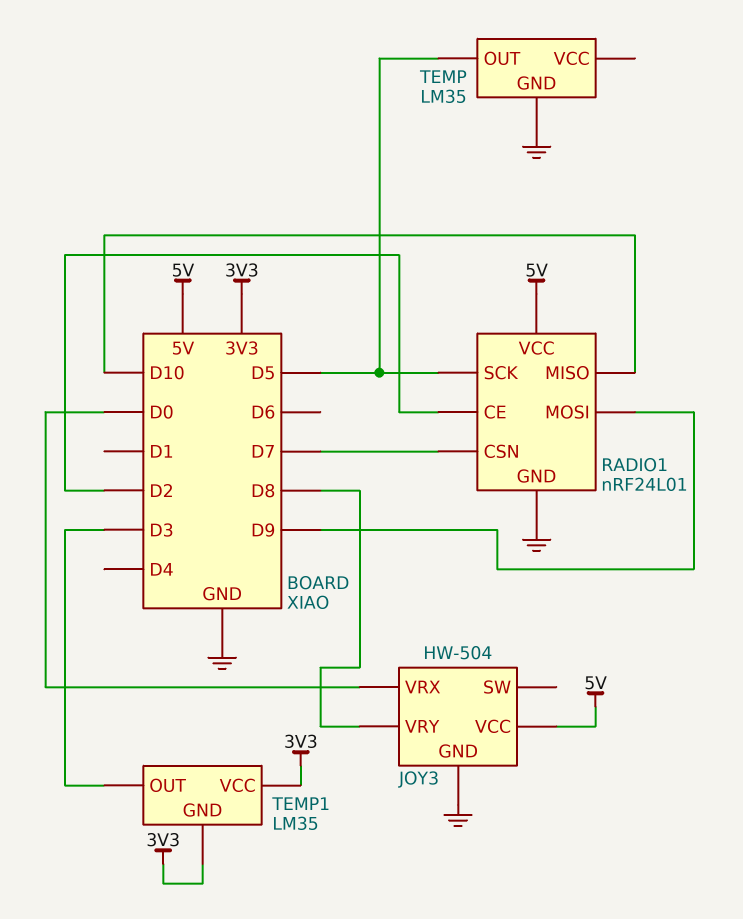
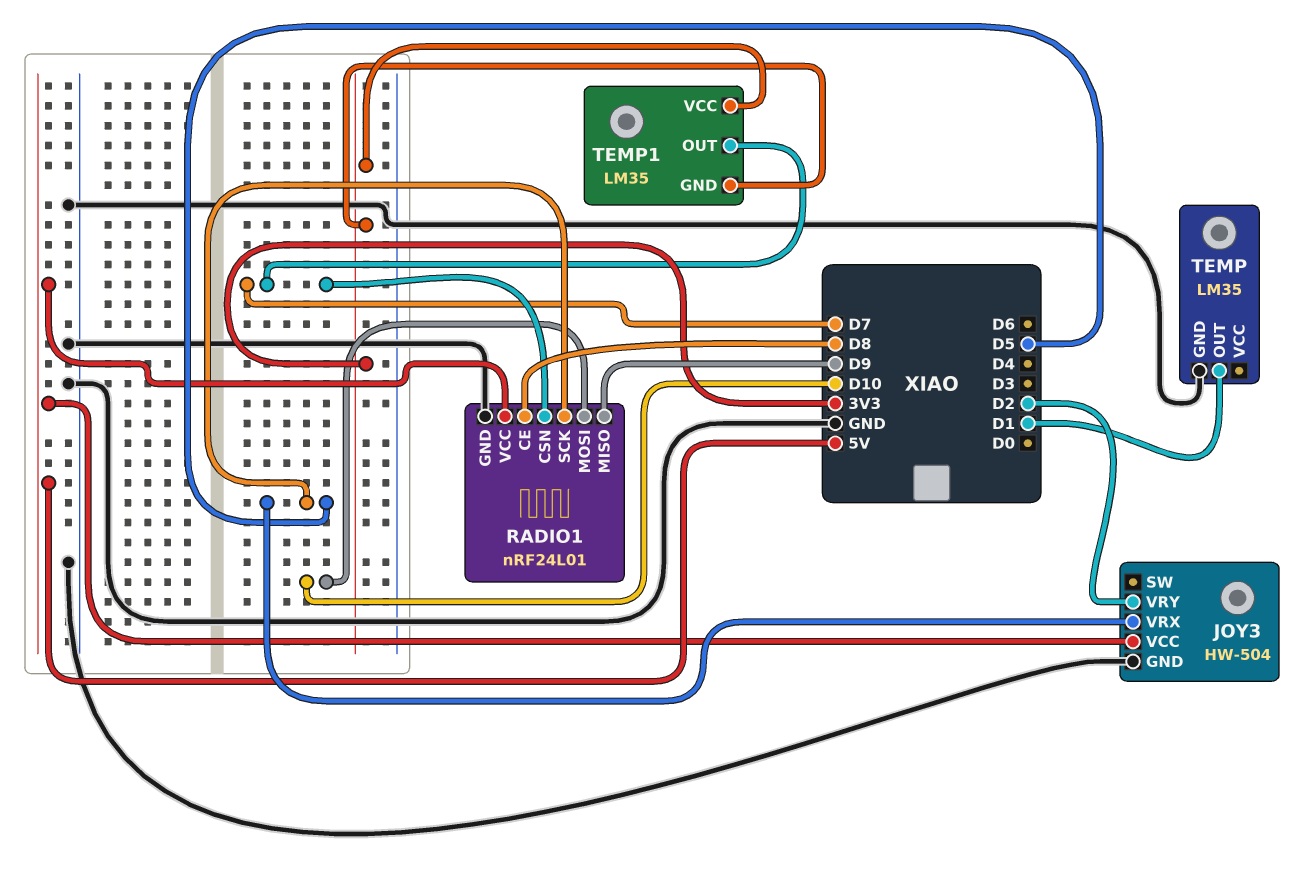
JOY3 pin VRX: D0 -> D5
JOY3 pin VRY: D8 -> D2
RADIO1 pin CE: D2 -> D8
RADIO1 pin MISO: D10 -> D9
RADIO1 pin MOSI: D9 -> D10
TEMP pin OUT: D5 -> D1
TEMP1 pin OUT: D3 -> D7

